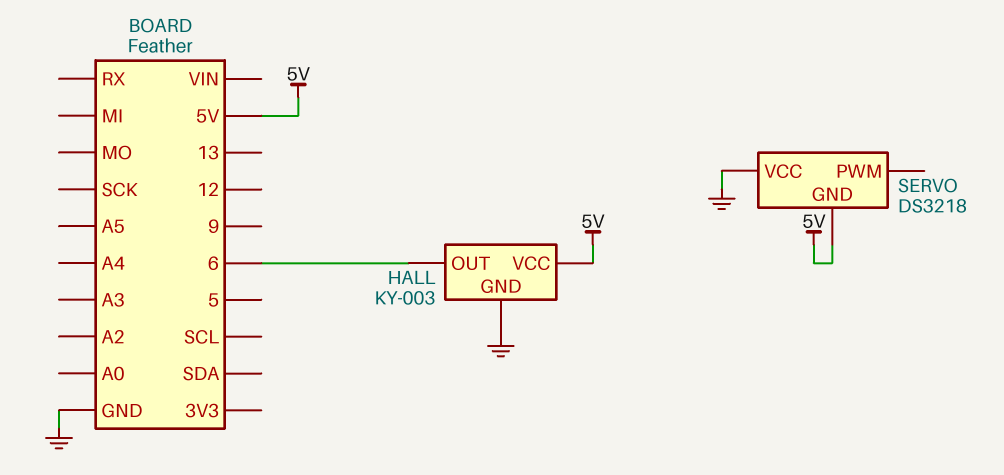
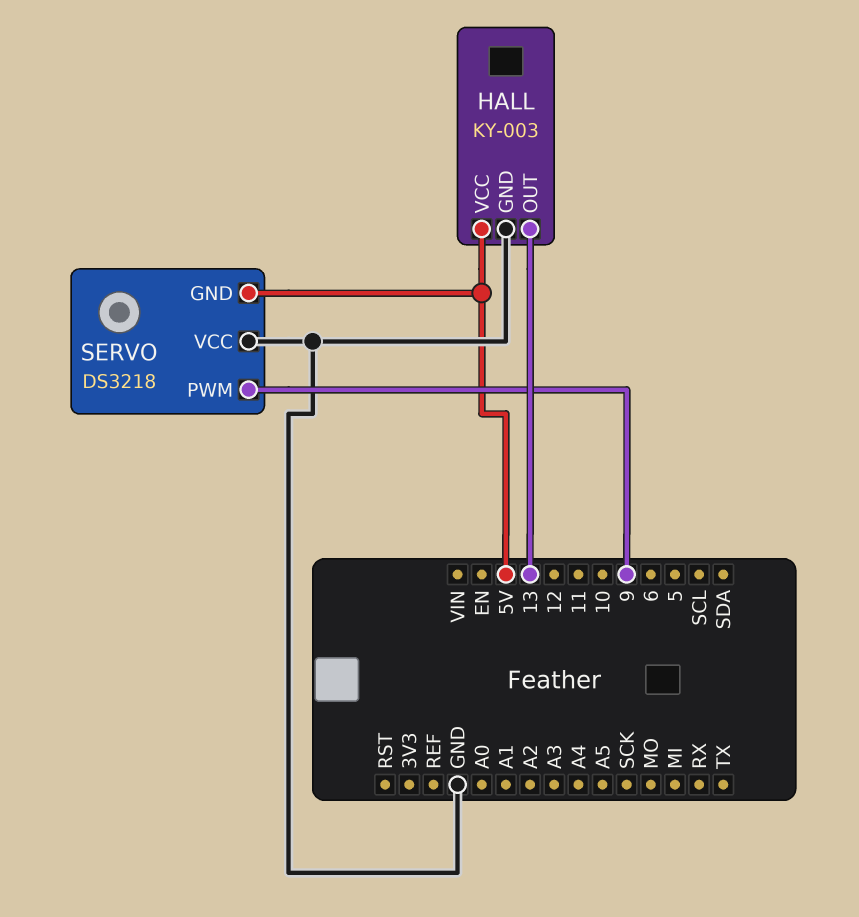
HALL pin OUT: 6 -> 13
SERVO pin PWM: none -> 9

